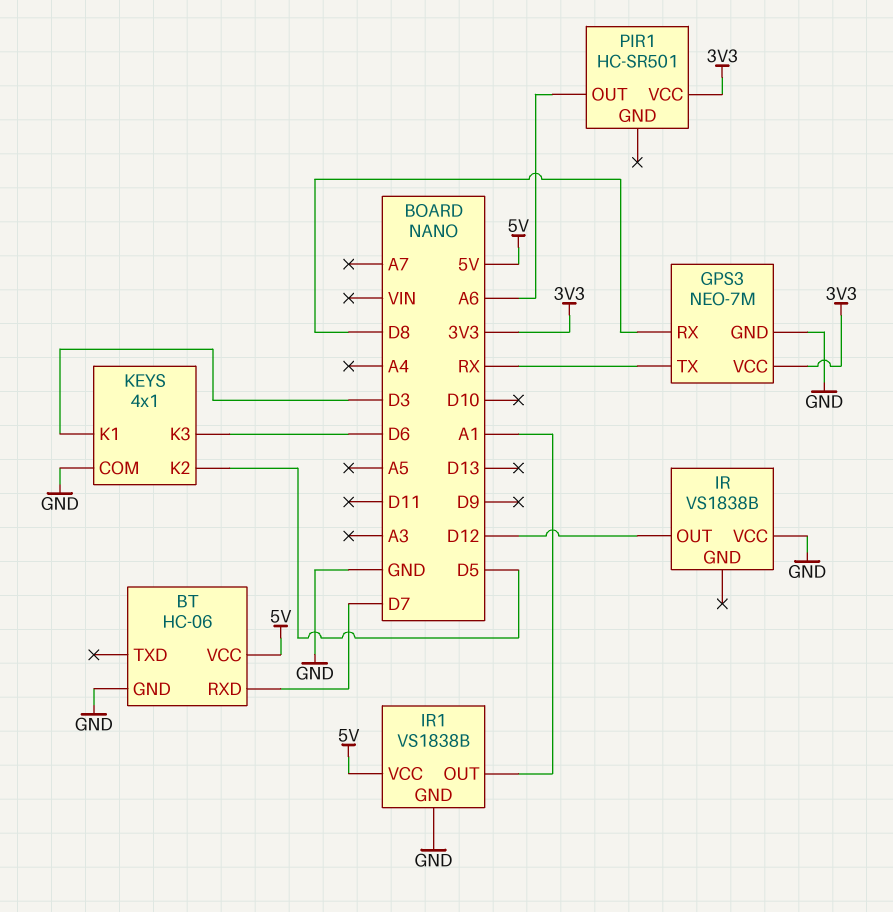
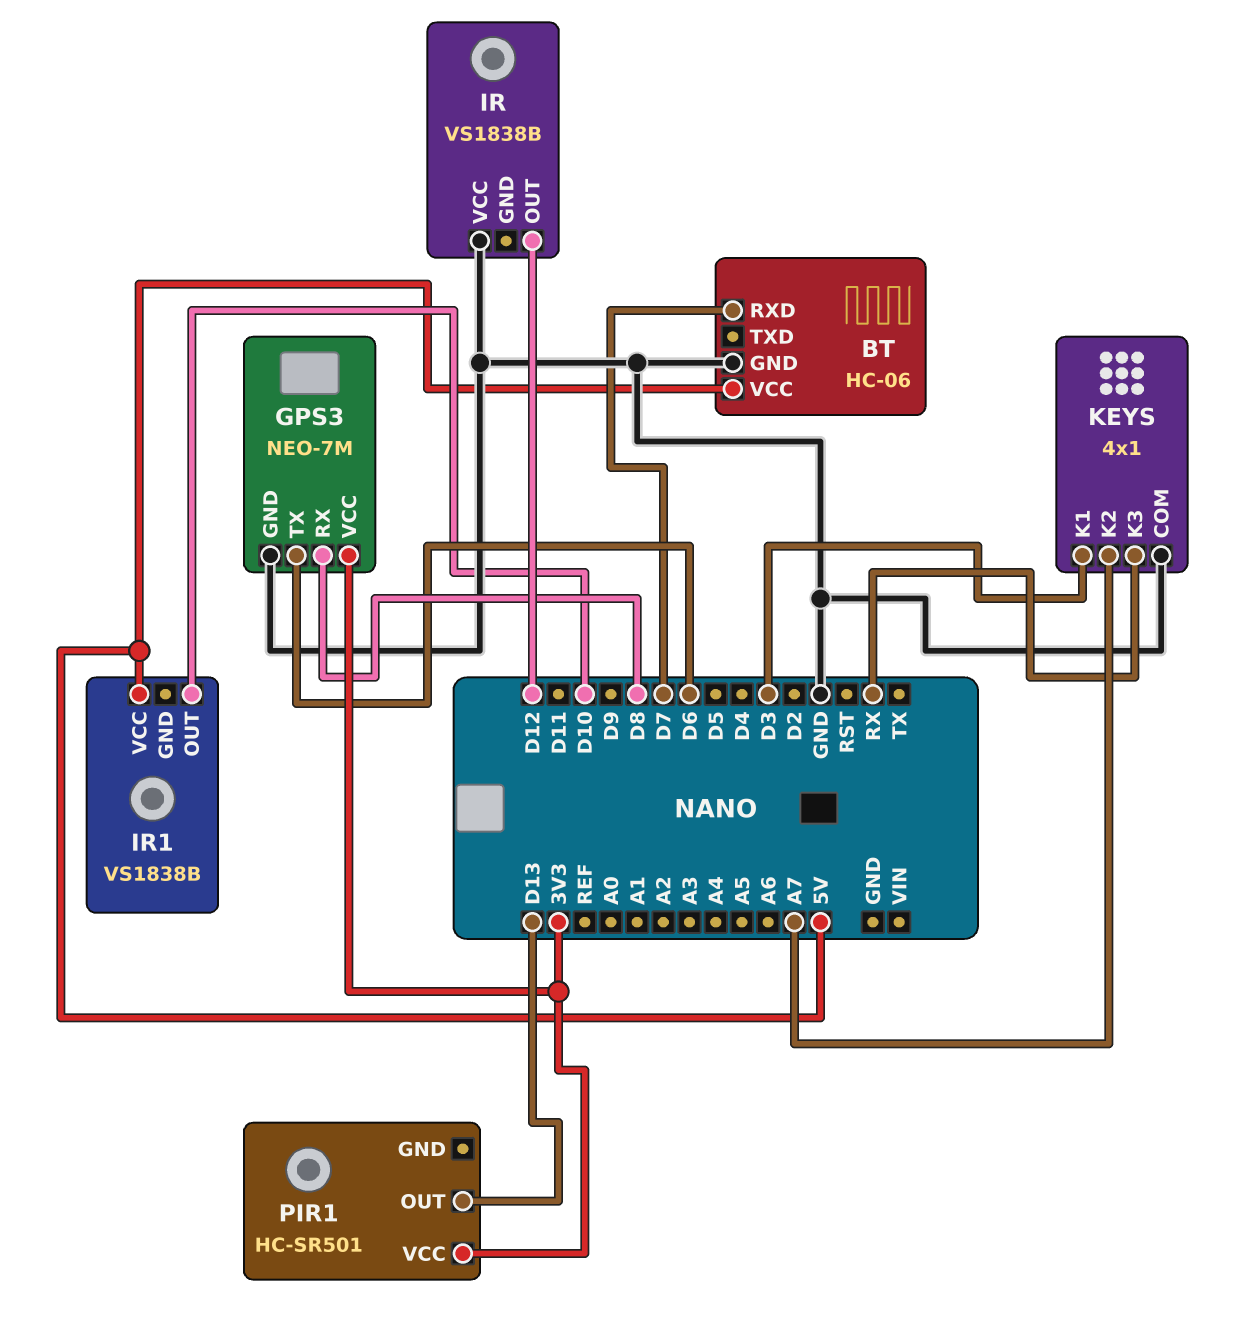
GPS3 pin TX: RX -> D6
IR1 pin GND: GND -> none
IR1 pin OUT: A1 -> D10
KEYS pin K2: D5 -> A7
KEYS pin K3: D6 -> RX
PIR1 pin OUT: A6 -> D13

